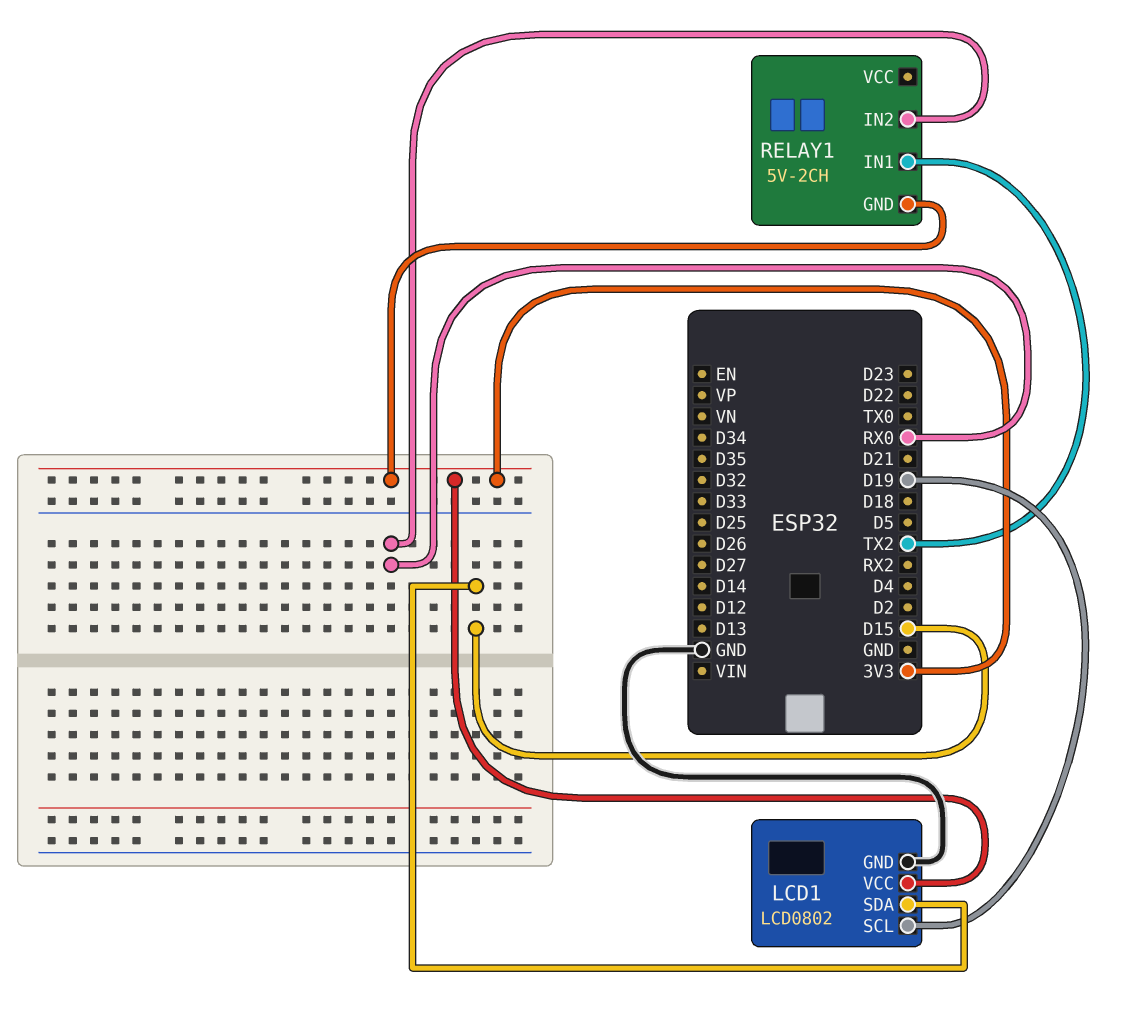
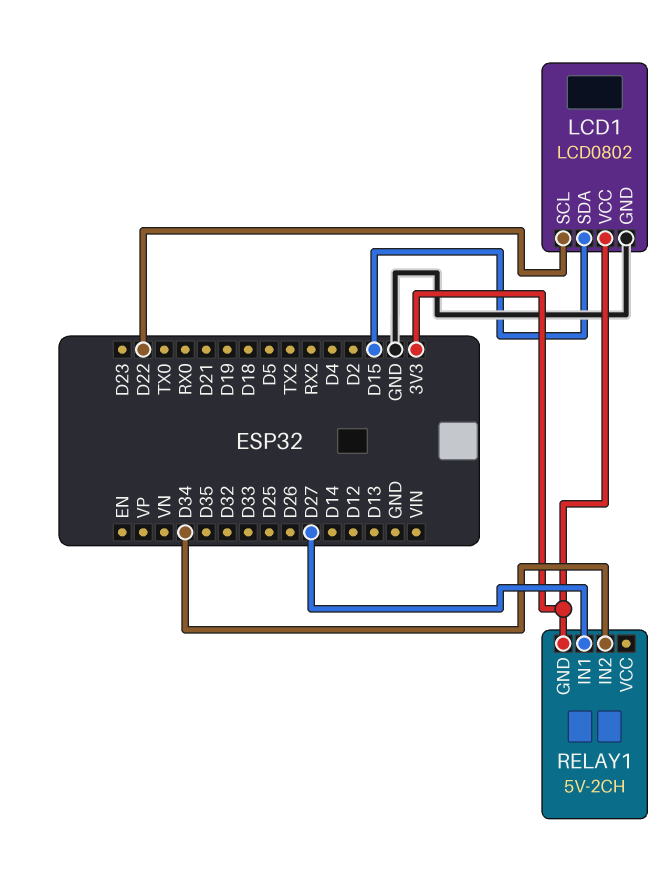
LCD1 pin SCL: D19 -> D22
RELAY1 pin IN1: TX2 -> D27
RELAY1 pin IN2: RX0 -> D34

